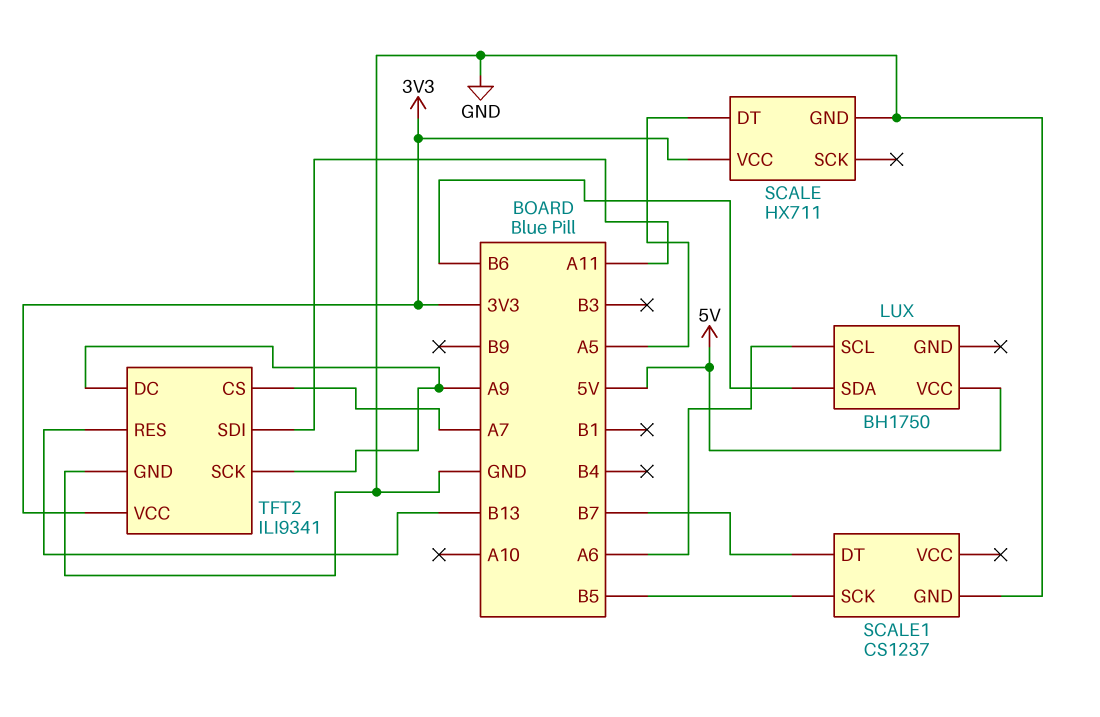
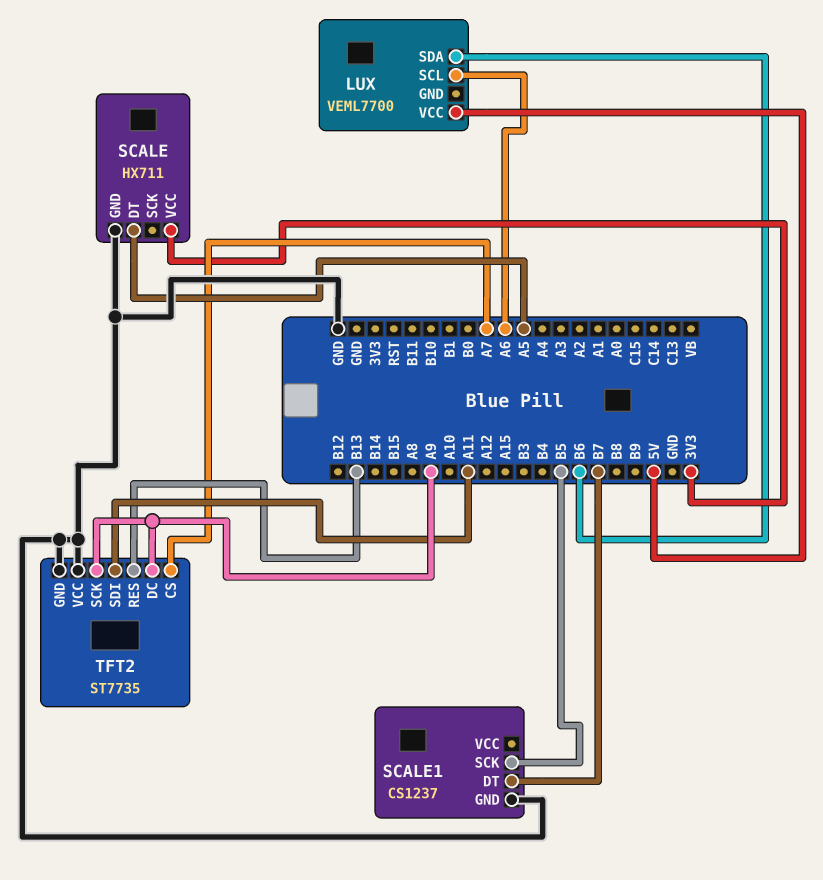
LUX: BH1750 -> VEML7700
TFT2: ILI9341 -> ST7735
TFT2 pin VCC: 3V3 -> GND

